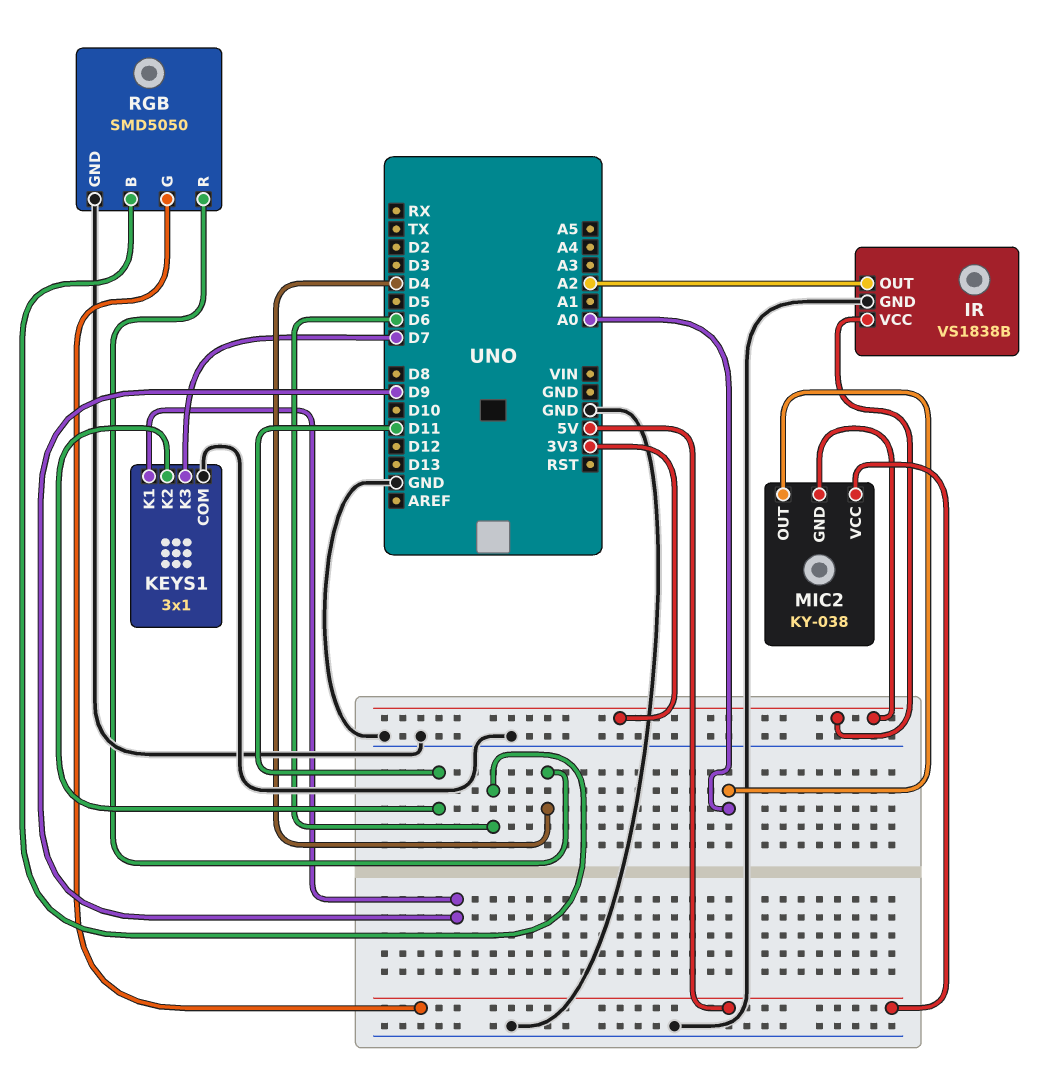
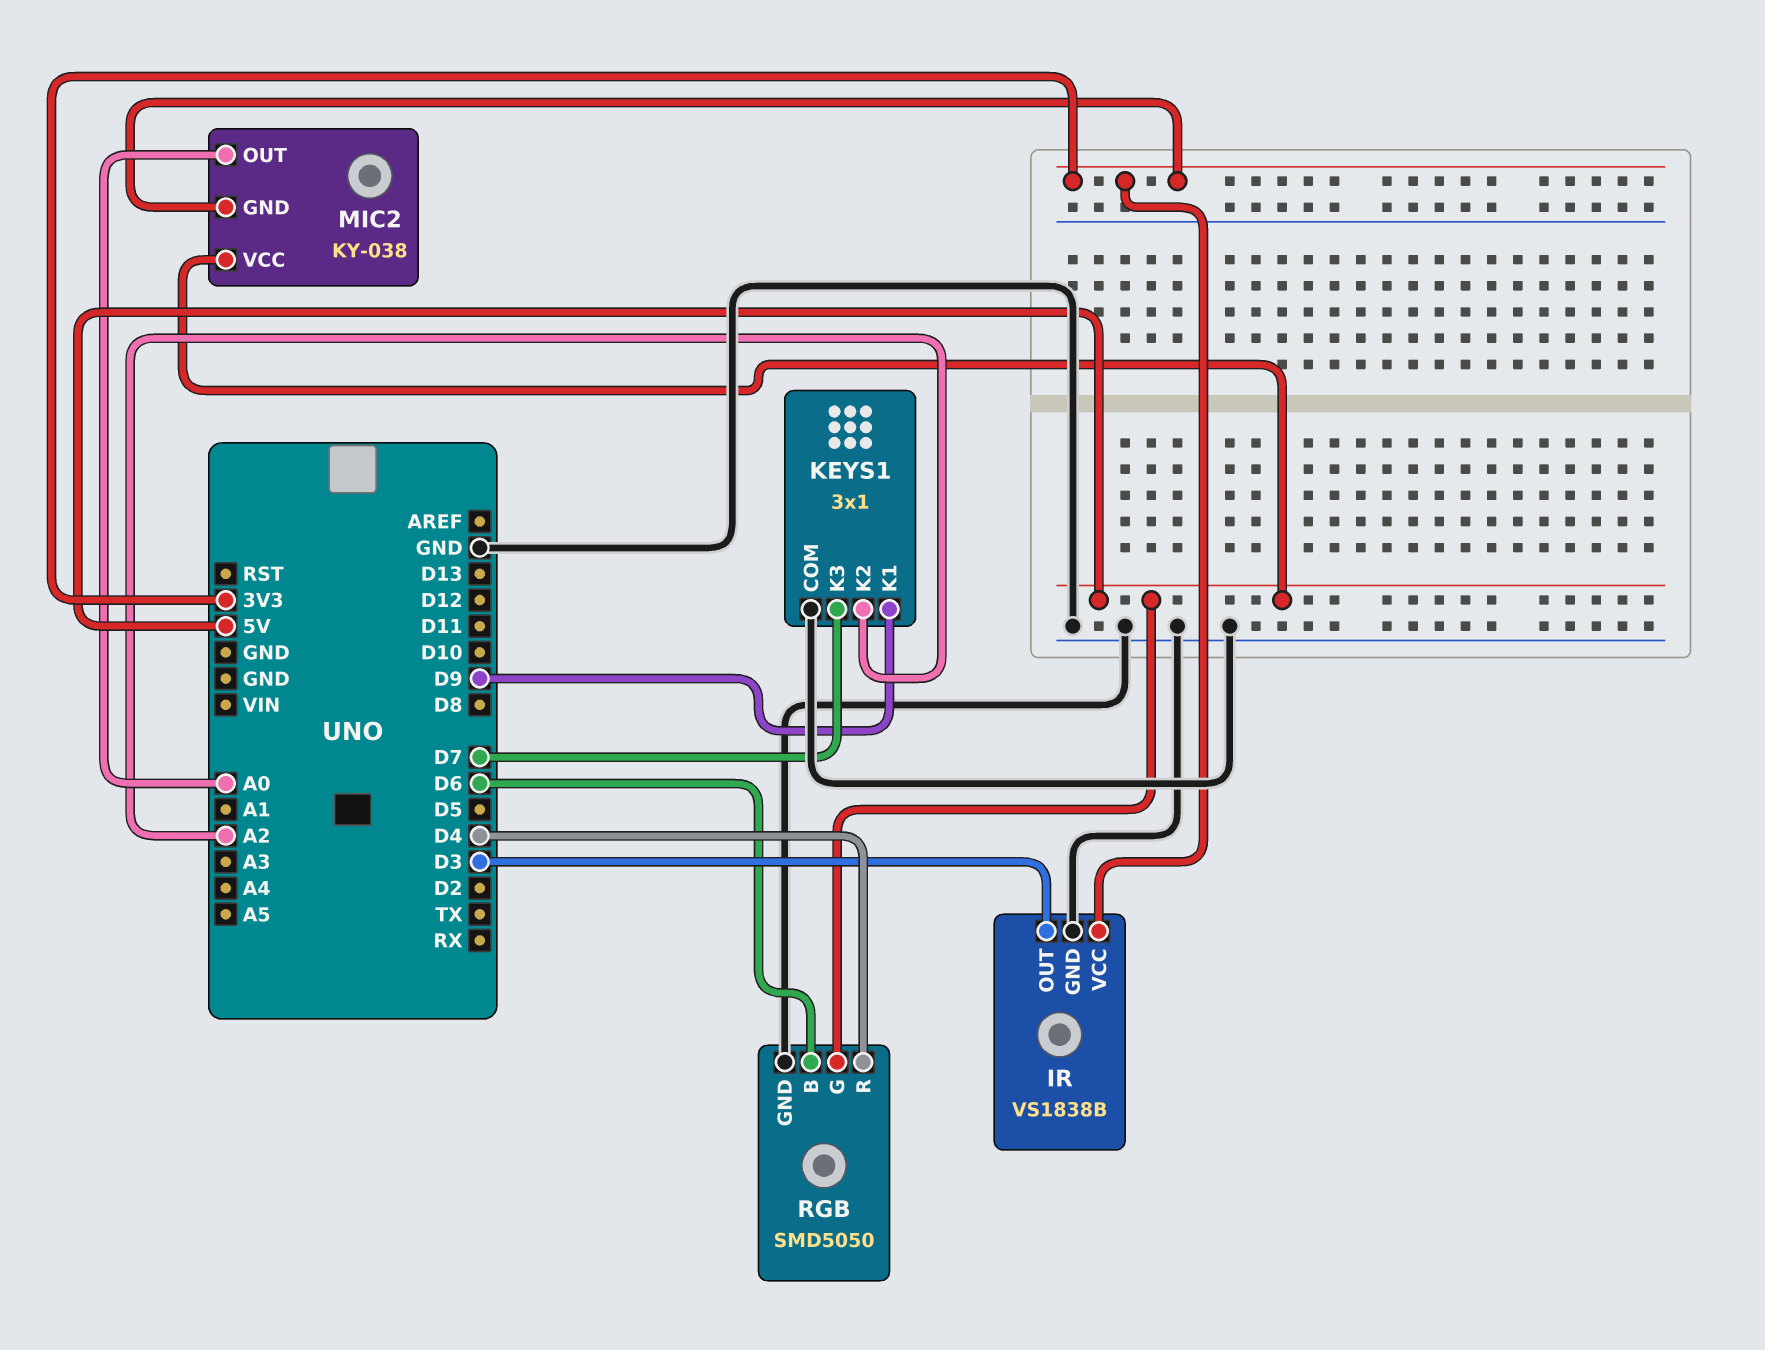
IR pin OUT: A2 -> D3
KEYS1 pin K2: D11 -> A2

